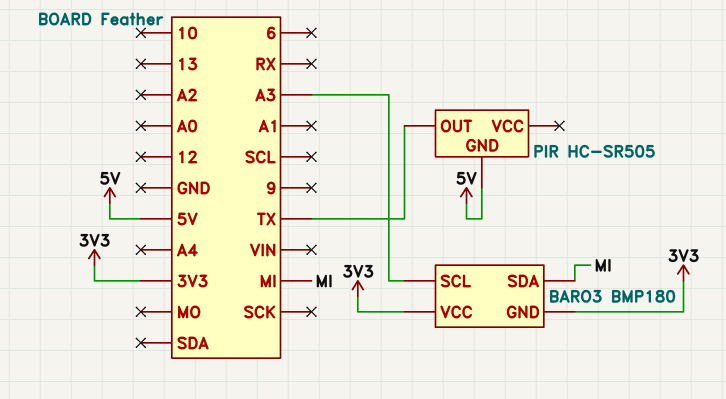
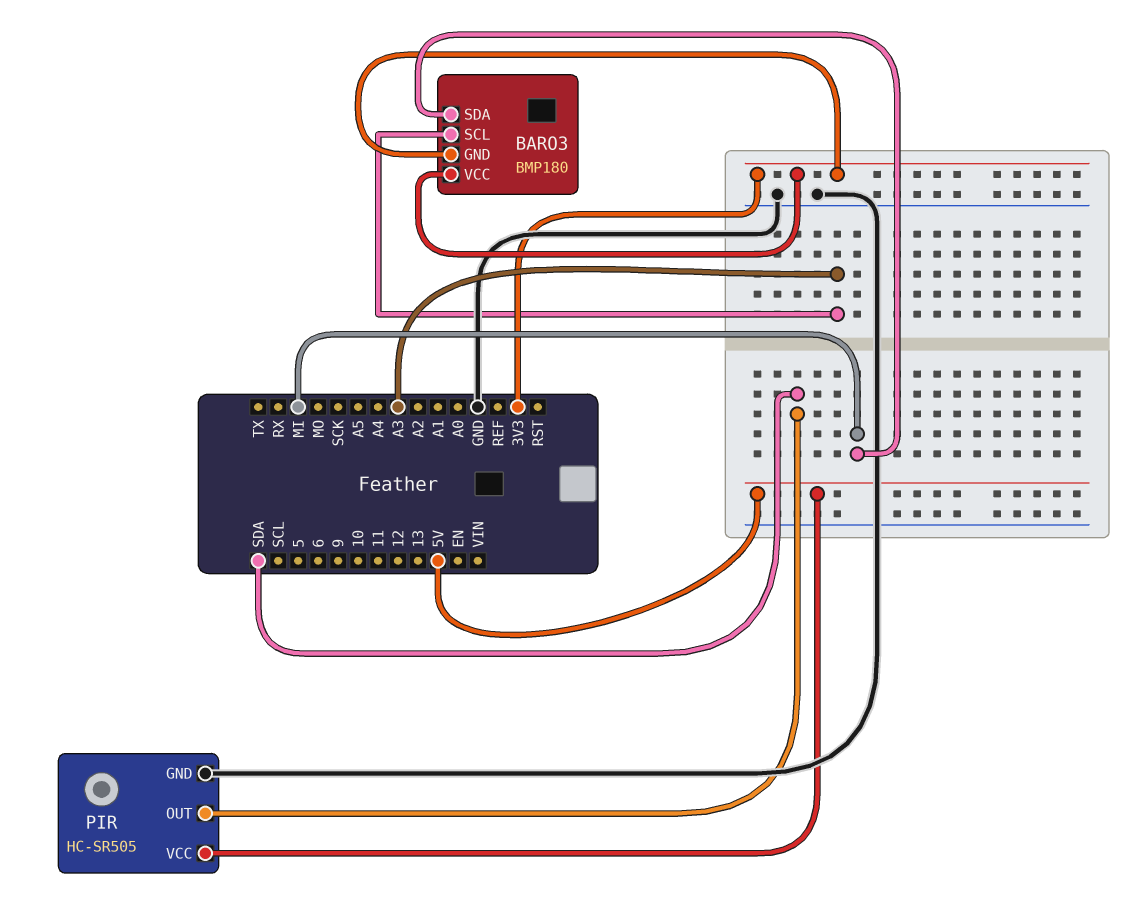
PIR pin GND: 5V -> GND
PIR pin OUT: TX -> SDA
PIR pin VCC: none -> 5V

